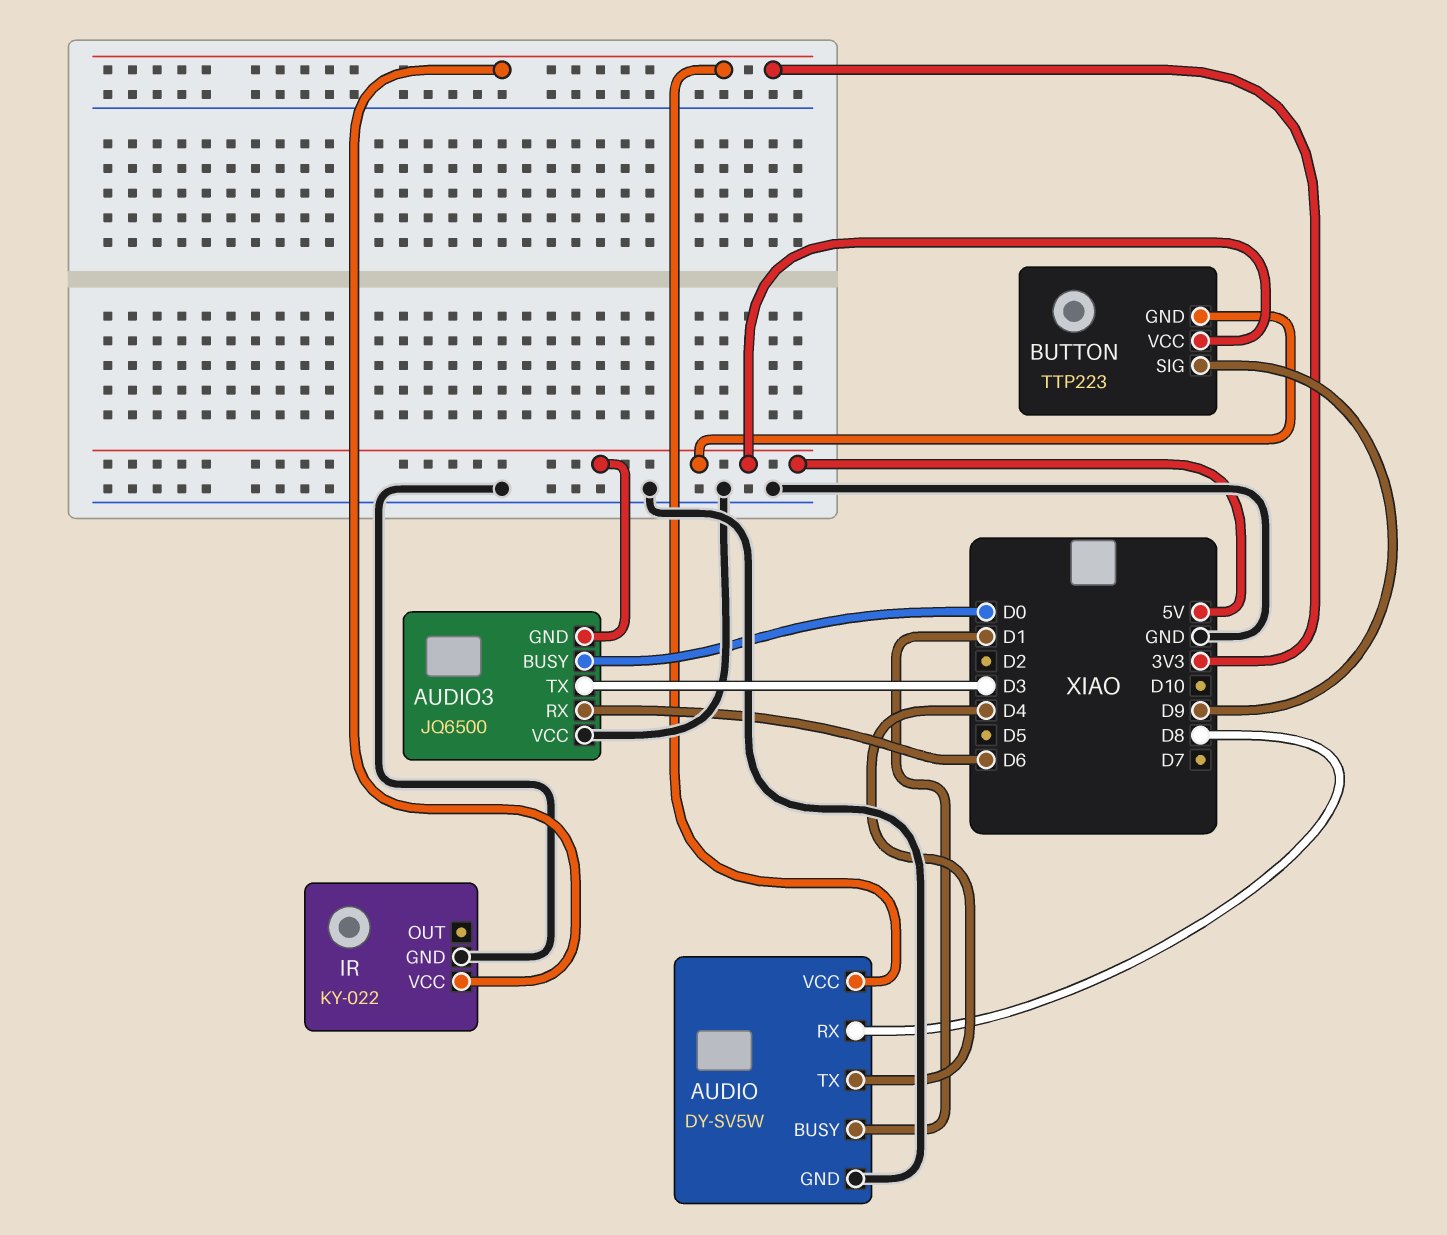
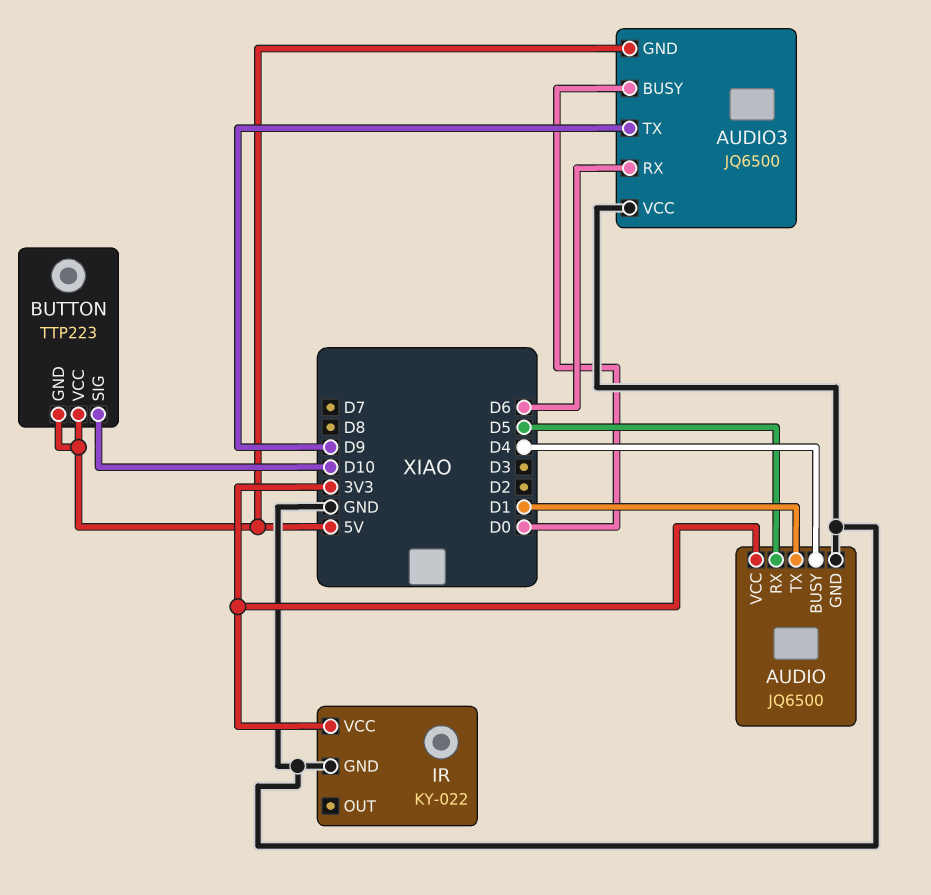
AUDIO: DY-SV5W -> JQ6500
AUDIO pin BUSY: D1 -> D4
AUDIO pin RX: D8 -> D5
AUDIO pin TX: D4 -> D1
AUDIO3 pin TX: D3 -> D9
BUTTON pin SIG: D9 -> D10

